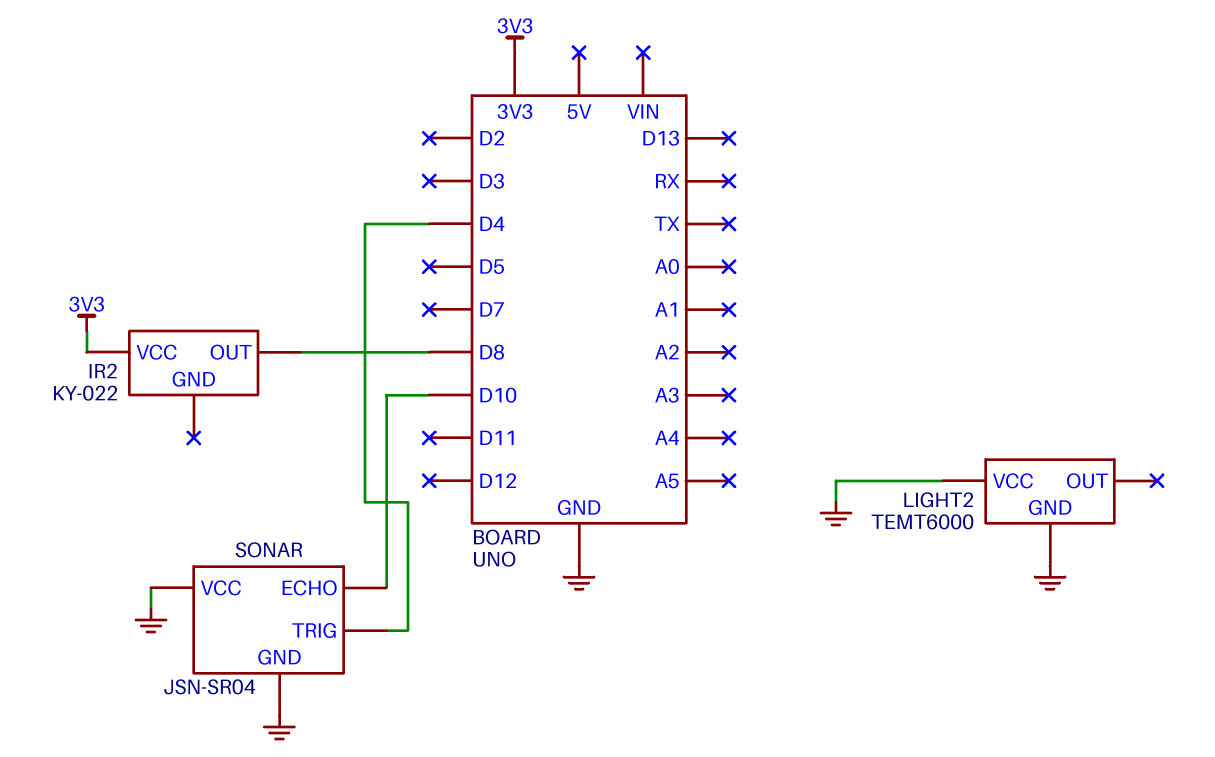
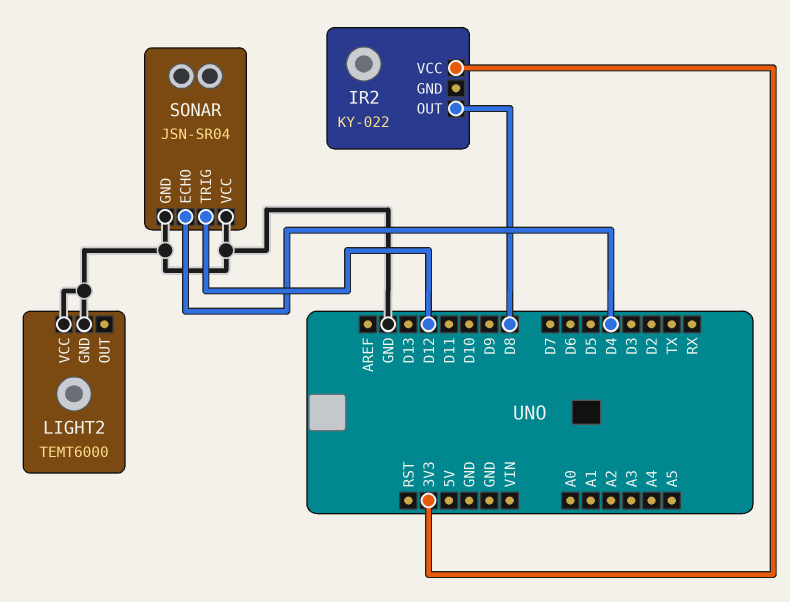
SONAR pin ECHO: D10 -> D4
SONAR pin TRIG: D4 -> D12

